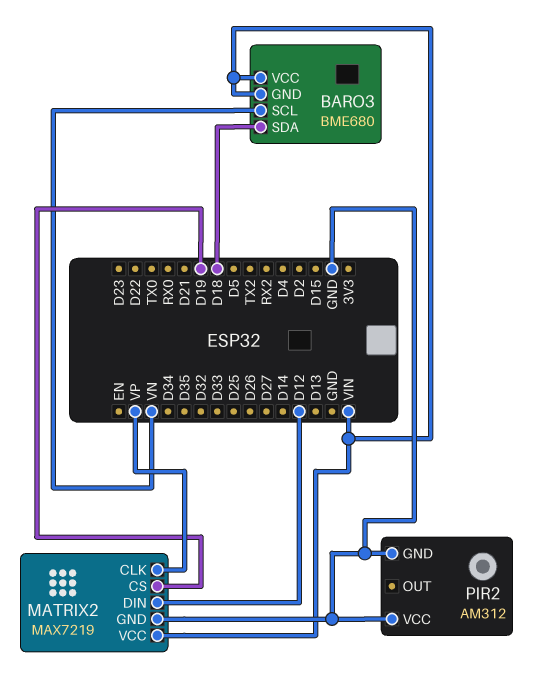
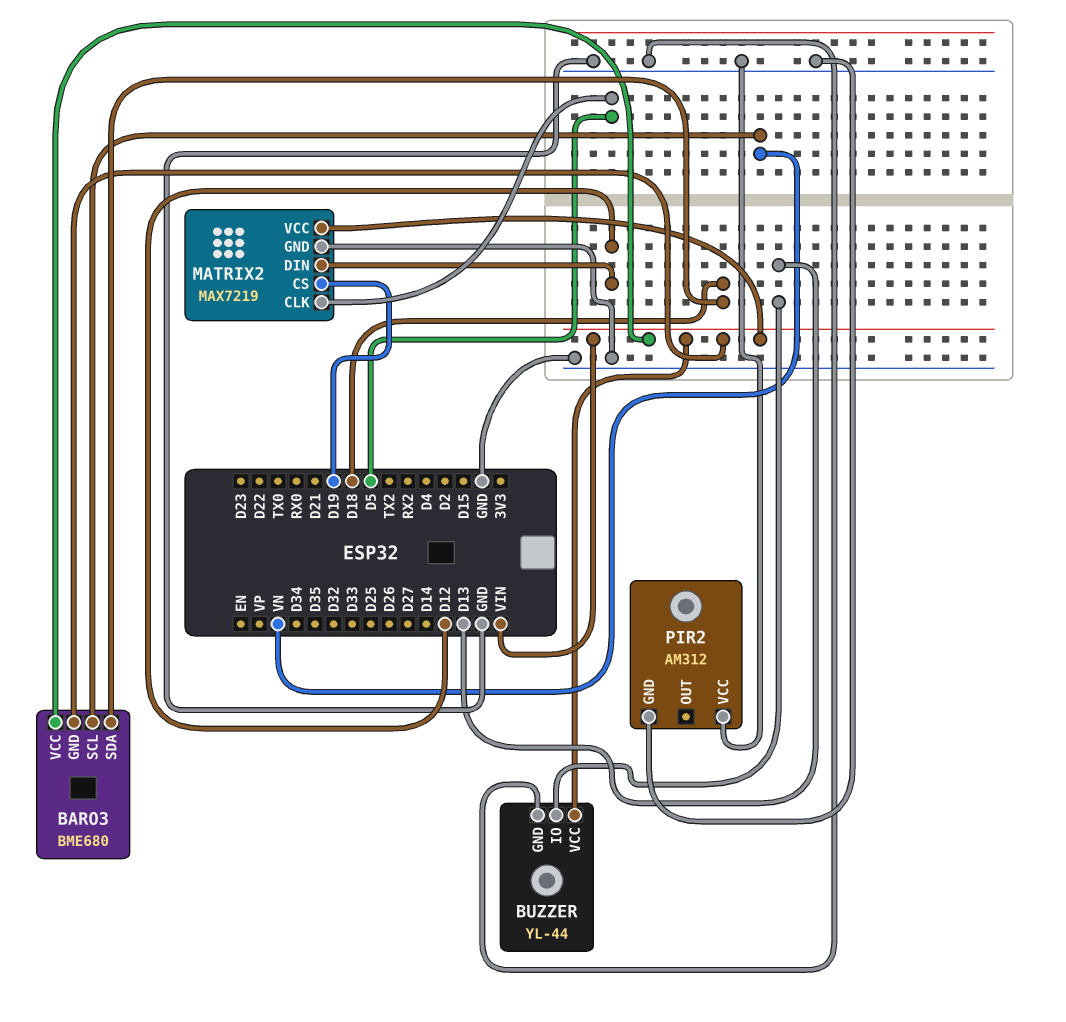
BUZZER: none -> YL-44
BUZZER pin GND: none -> GND
BUZZER pin IO: none -> D13
BUZZER pin VCC: none -> VIN
MATRIX2 pin CLK: VP -> D5

